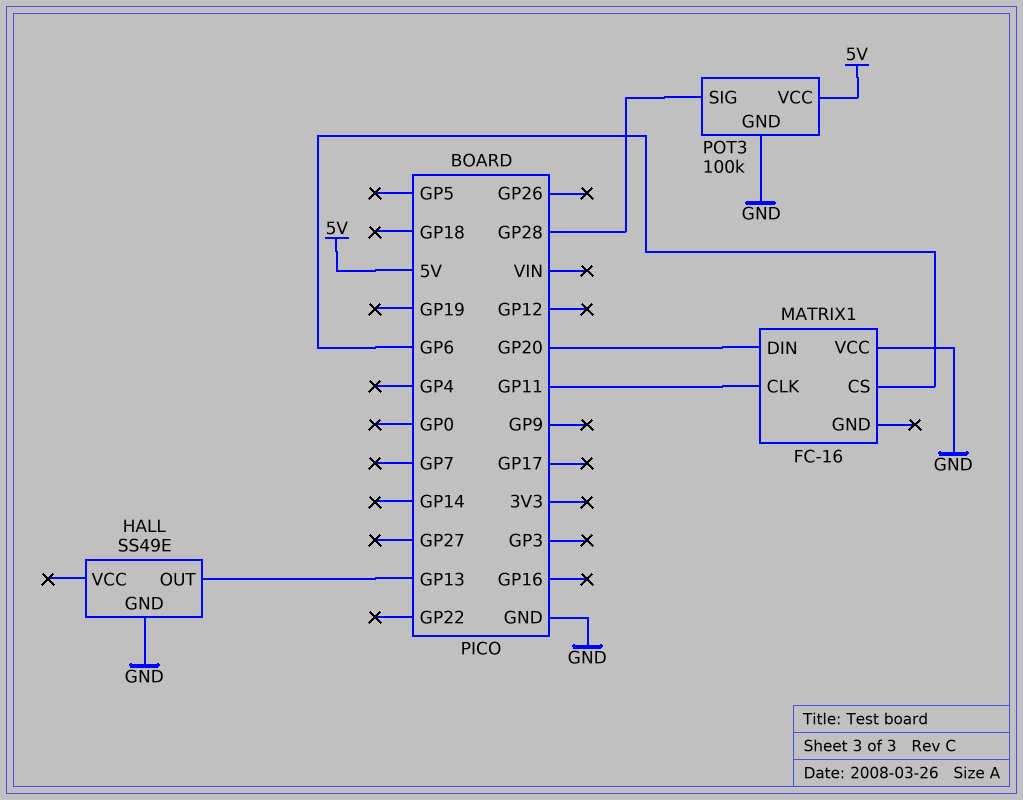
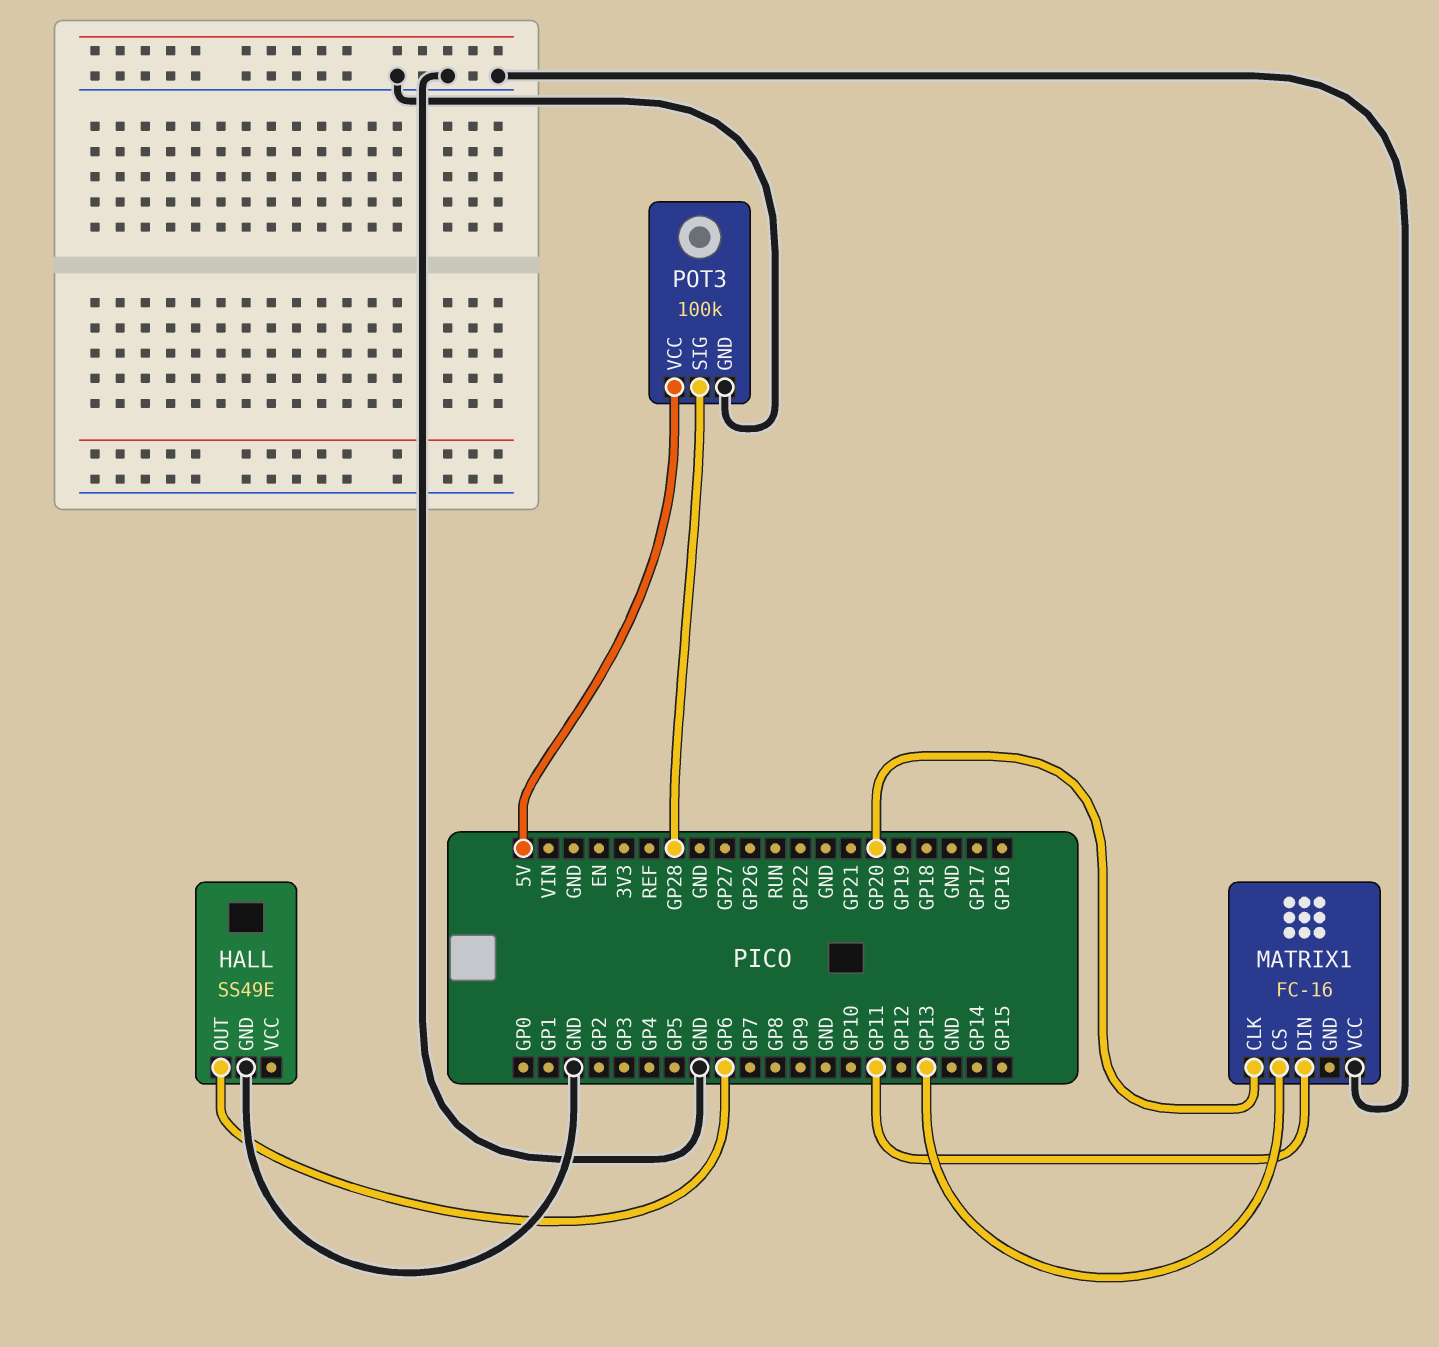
HALL pin OUT: GP13 -> GP6
MATRIX1 pin CLK: GP11 -> GP20
MATRIX1 pin CS: GP6 -> GP13
MATRIX1 pin DIN: GP20 -> GP11

